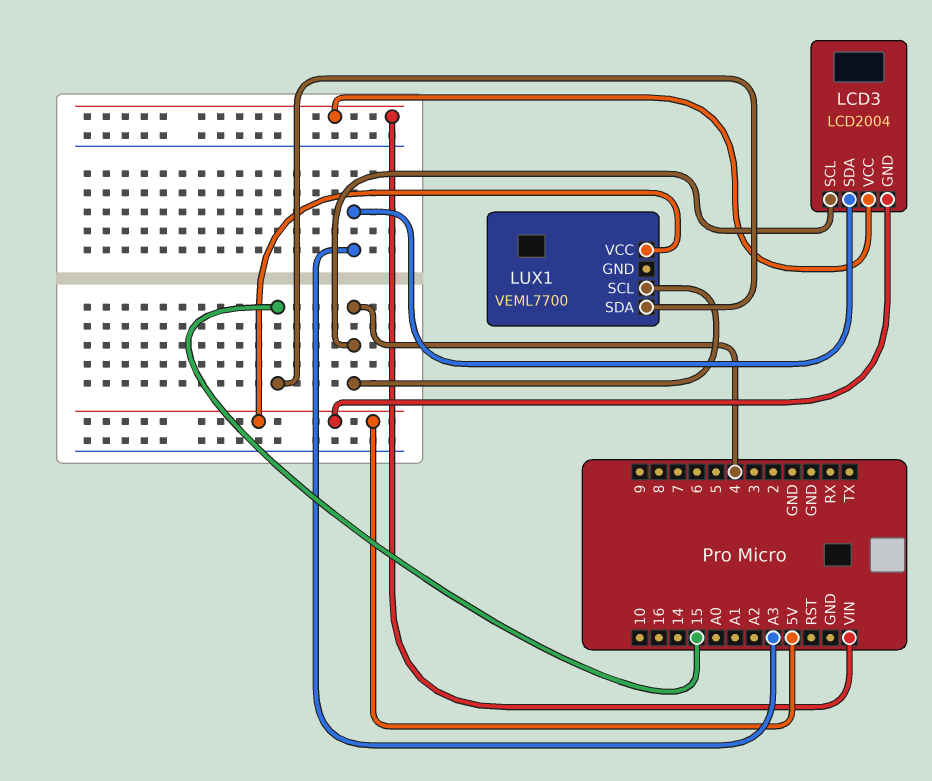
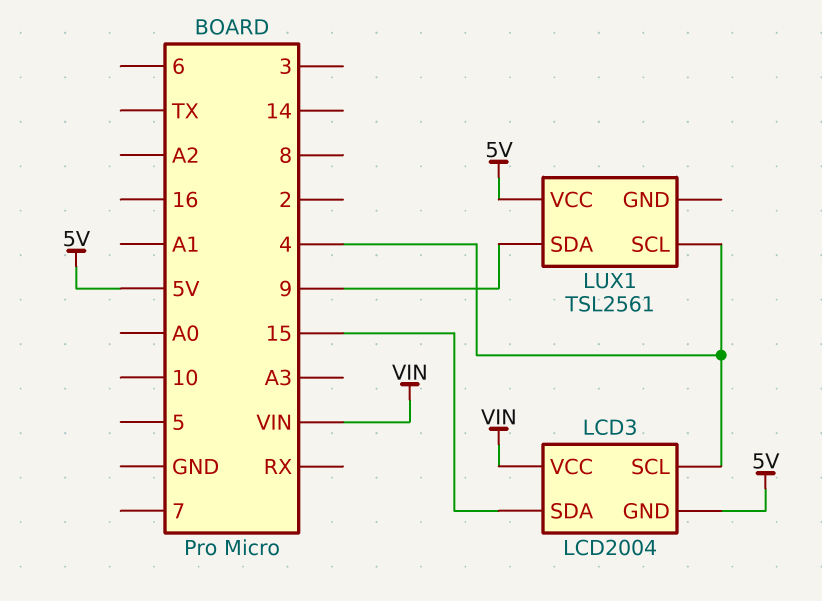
LCD3 pin SDA: A3 -> 15
LUX1: VEML7700 -> TSL2561
LUX1 pin SDA: 15 -> 9

